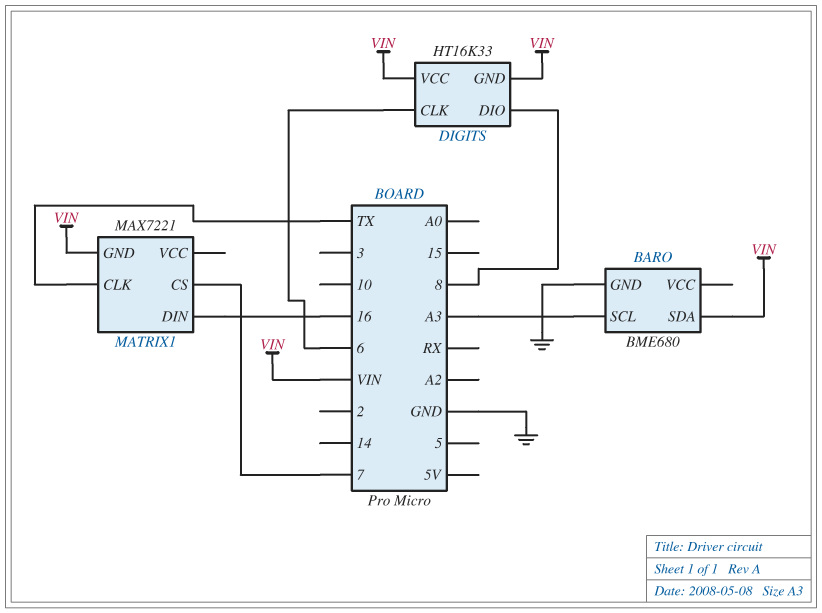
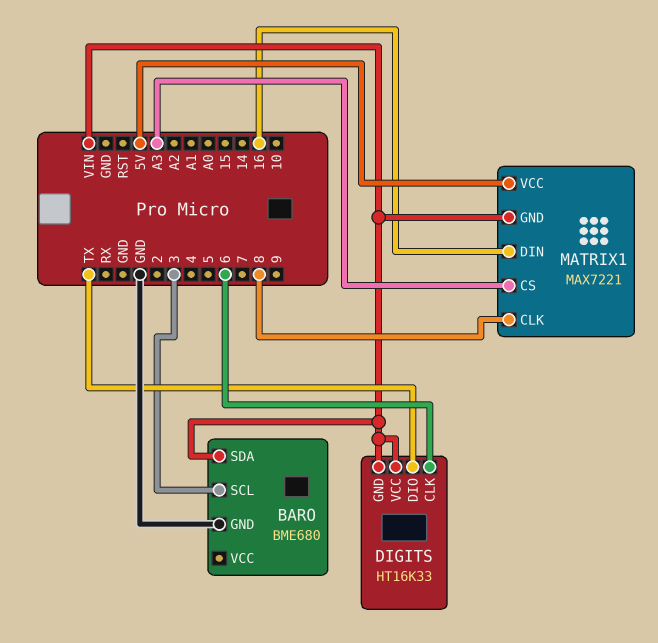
BARO pin SCL: A3 -> 3
DIGITS pin DIO: 8 -> TX
MATRIX1 pin CLK: TX -> 8
MATRIX1 pin CS: 7 -> A3
MATRIX1 pin VCC: none -> 5V

